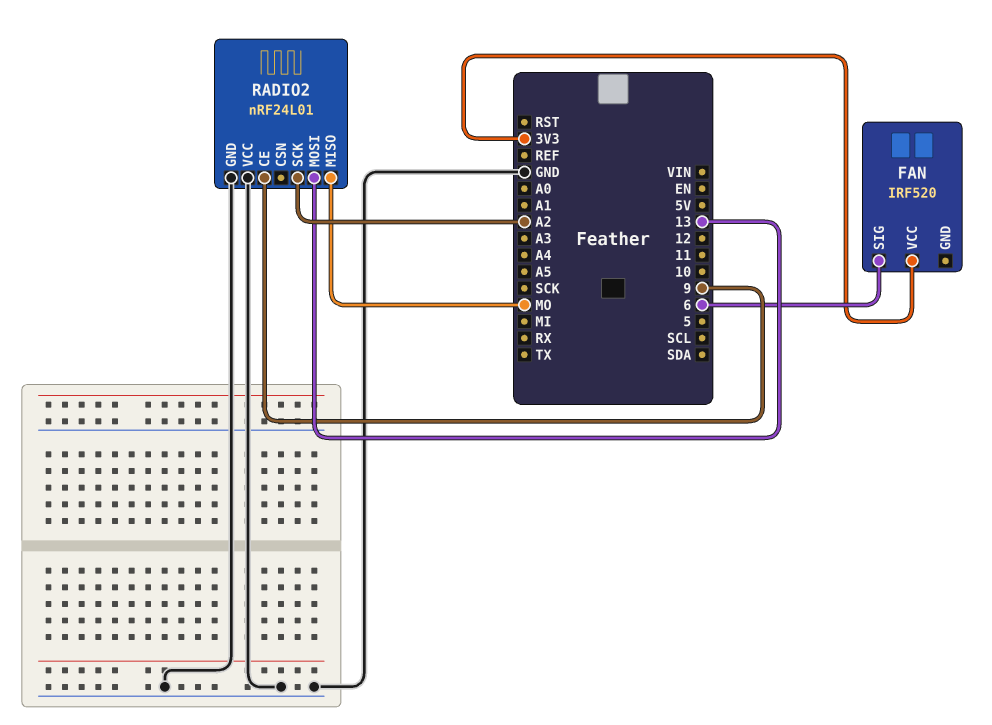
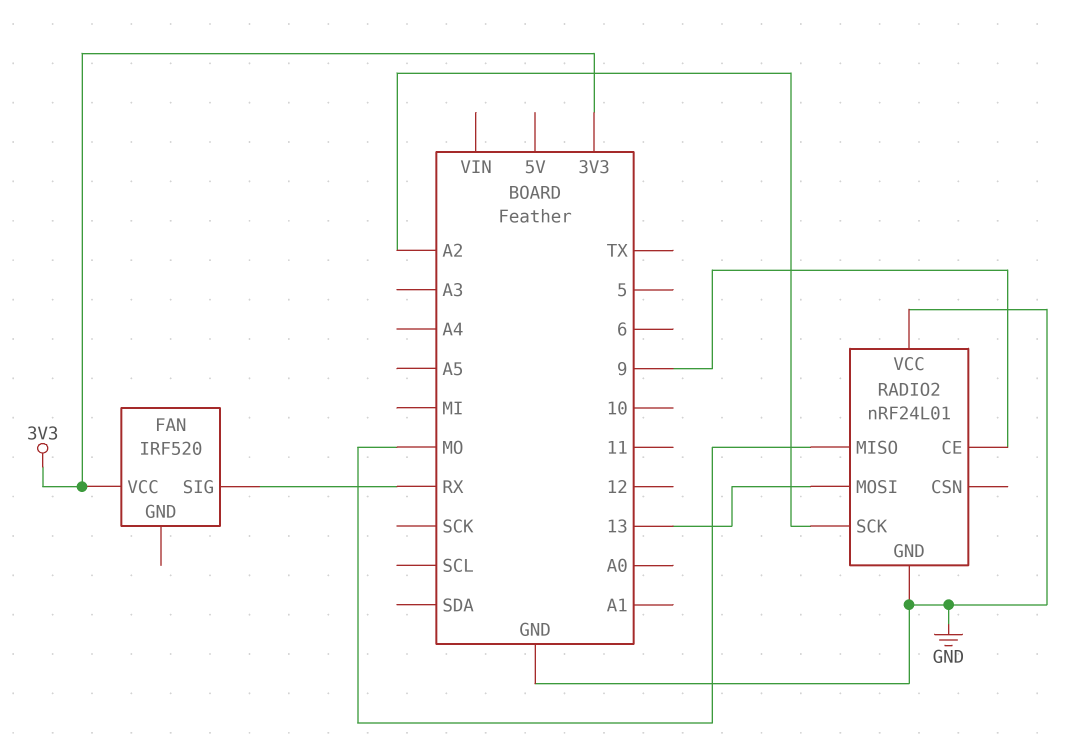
FAN pin SIG: 6 -> RX

